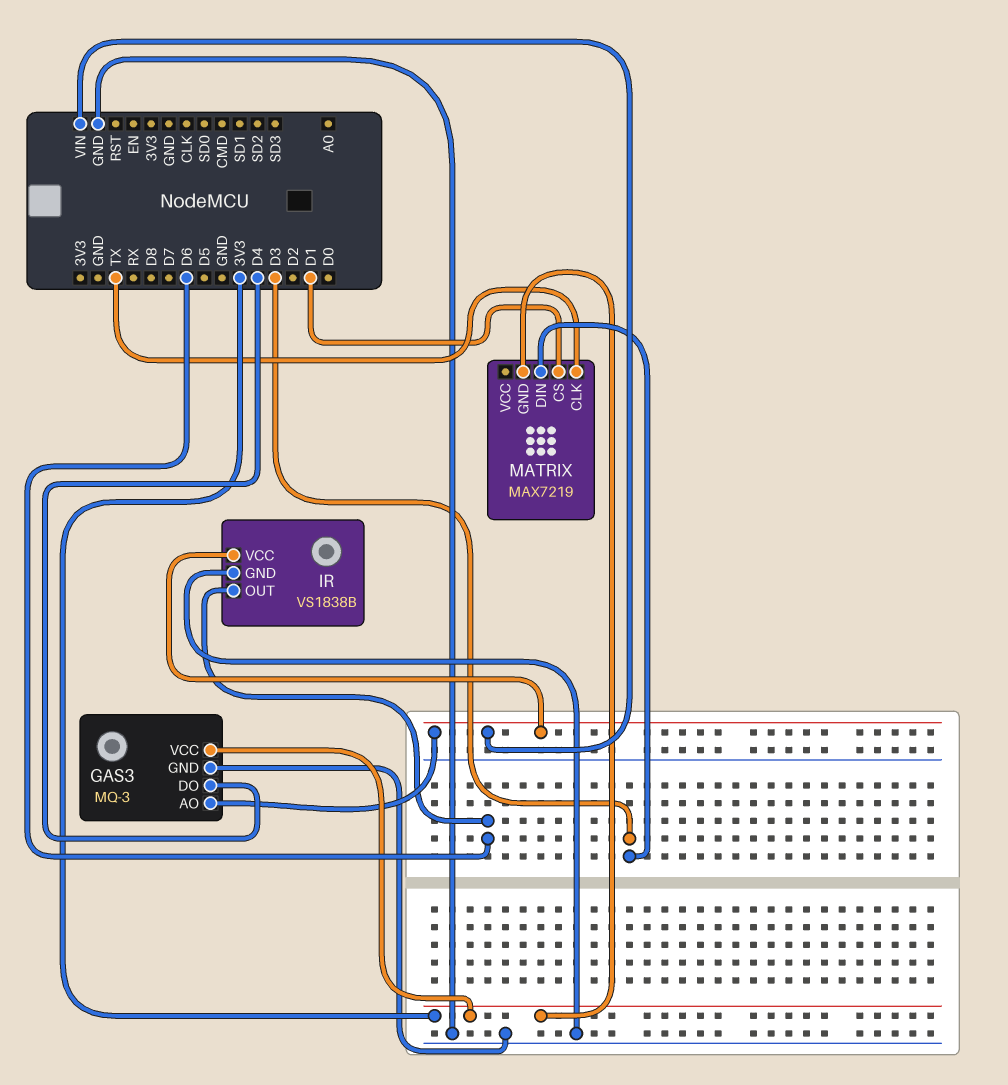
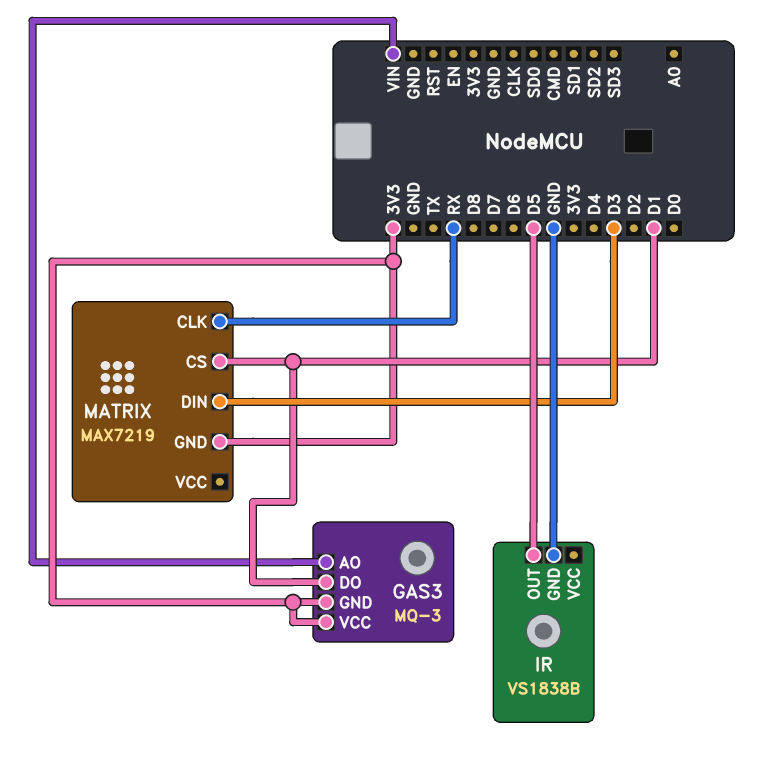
GAS3 pin DO: D4 -> D1
GAS3 pin GND: GND -> 3V3
IR pin OUT: D6 -> D5
IR pin VCC: VIN -> none
MATRIX pin CLK: TX -> RX

